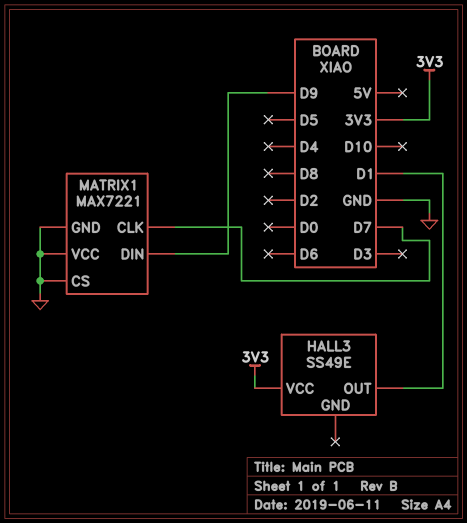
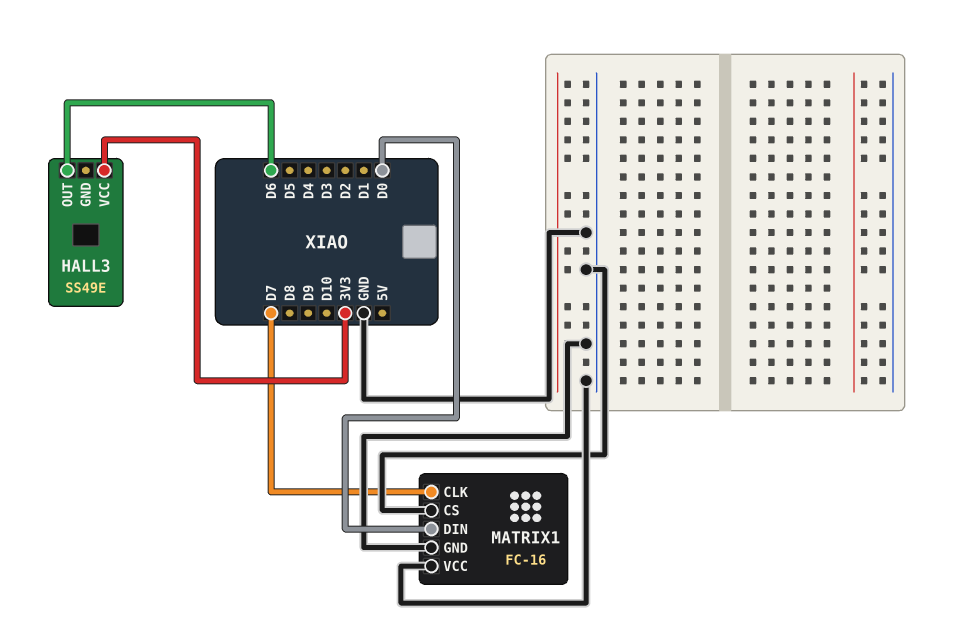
HALL3 pin OUT: D1 -> D6
MATRIX1: MAX7221 -> FC-16
MATRIX1 pin DIN: D9 -> D0

